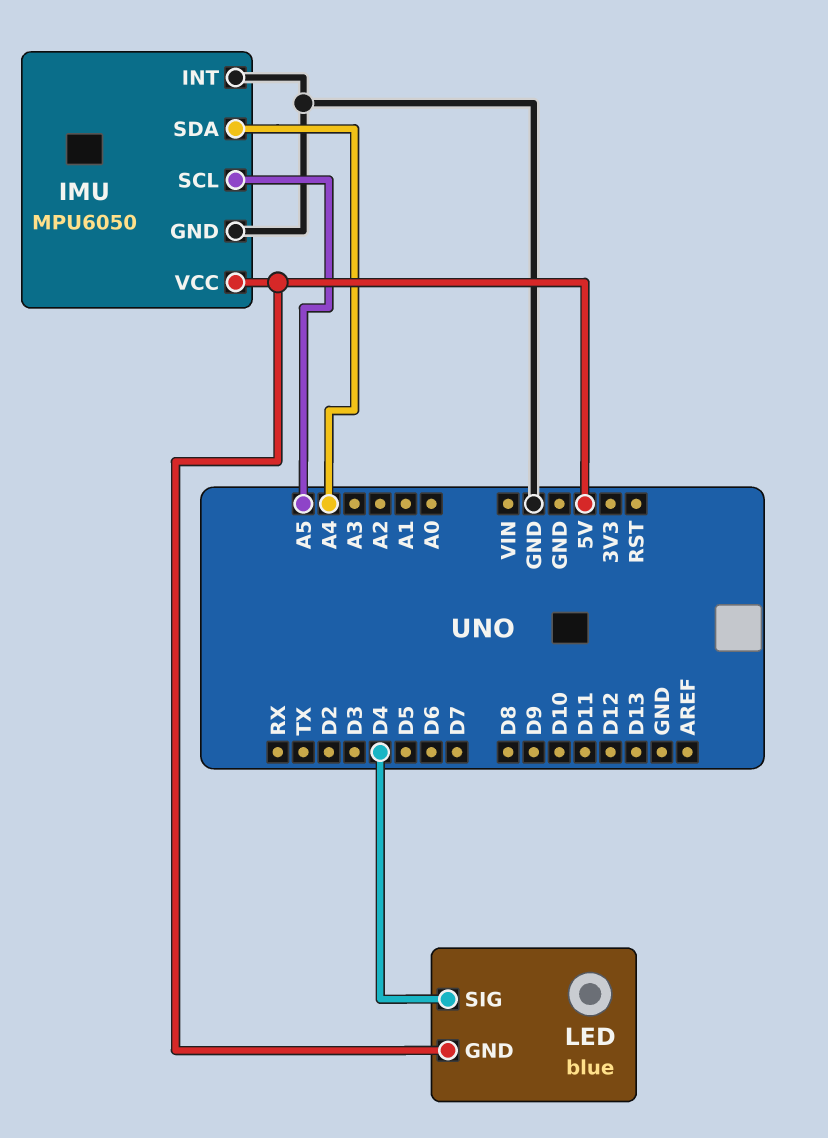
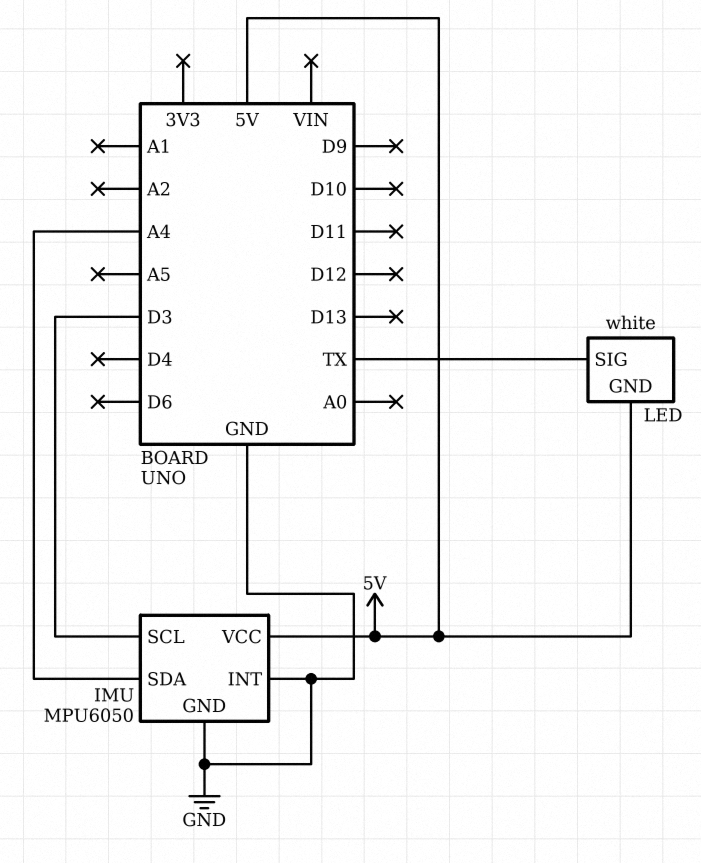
IMU pin SCL: A5 -> D3
LED: blue -> white
LED pin SIG: D4 -> TX

